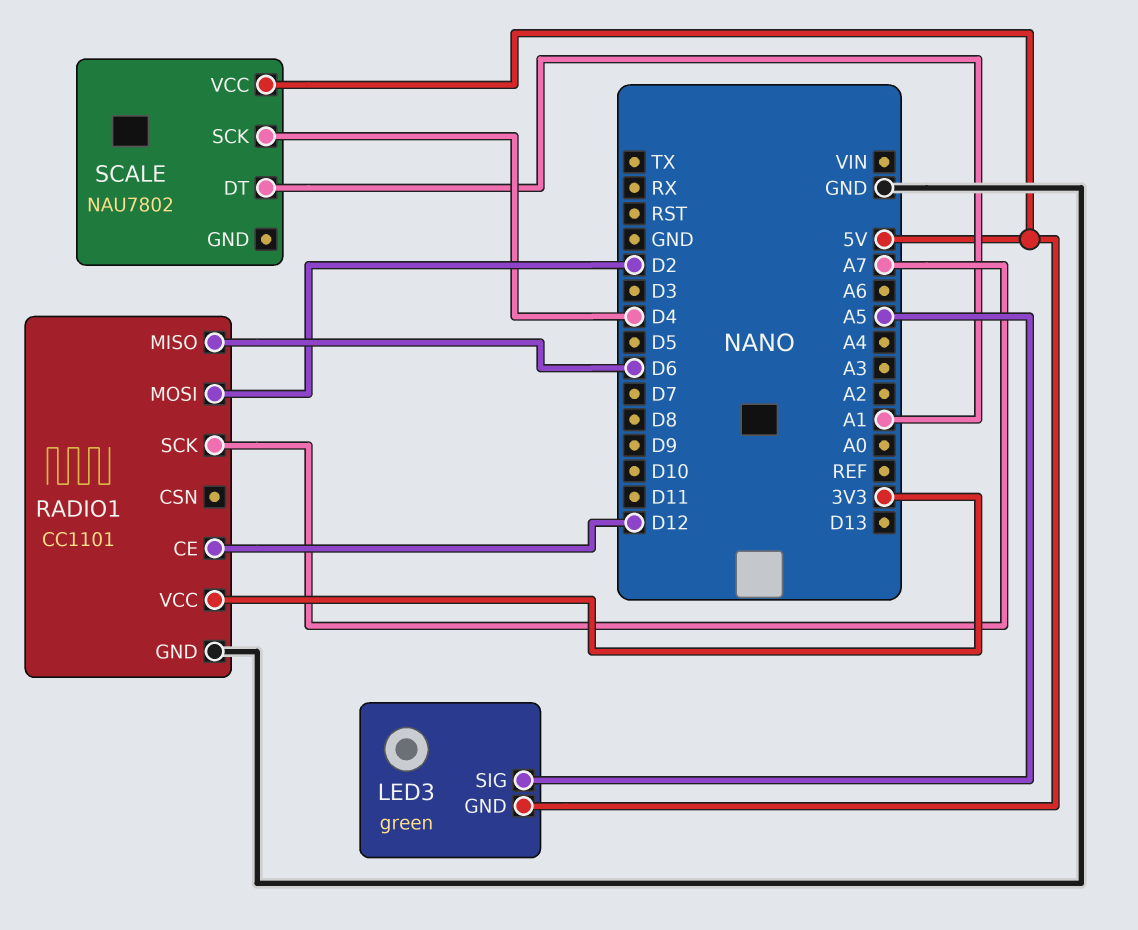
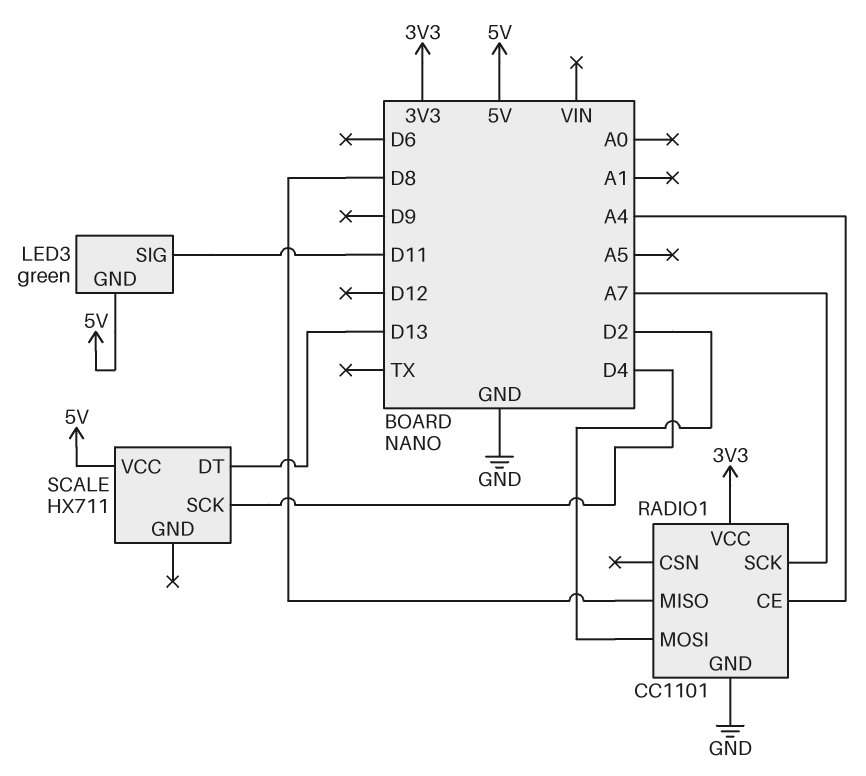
LED3 pin SIG: A5 -> D11
RADIO1 pin CE: D12 -> A4
RADIO1 pin MISO: D6 -> D8
SCALE: NAU7802 -> HX711
SCALE pin DT: A1 -> D13

